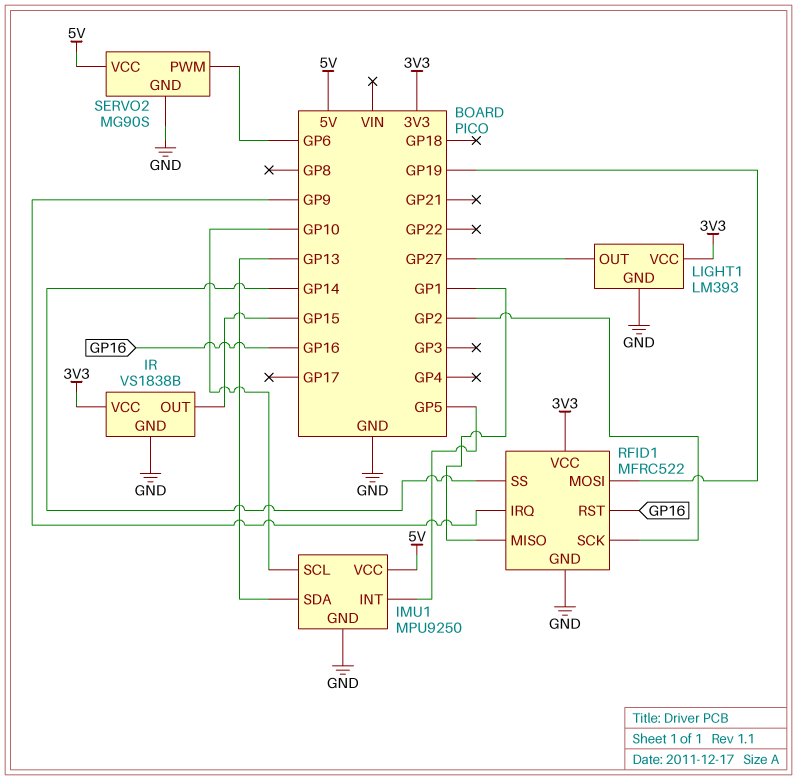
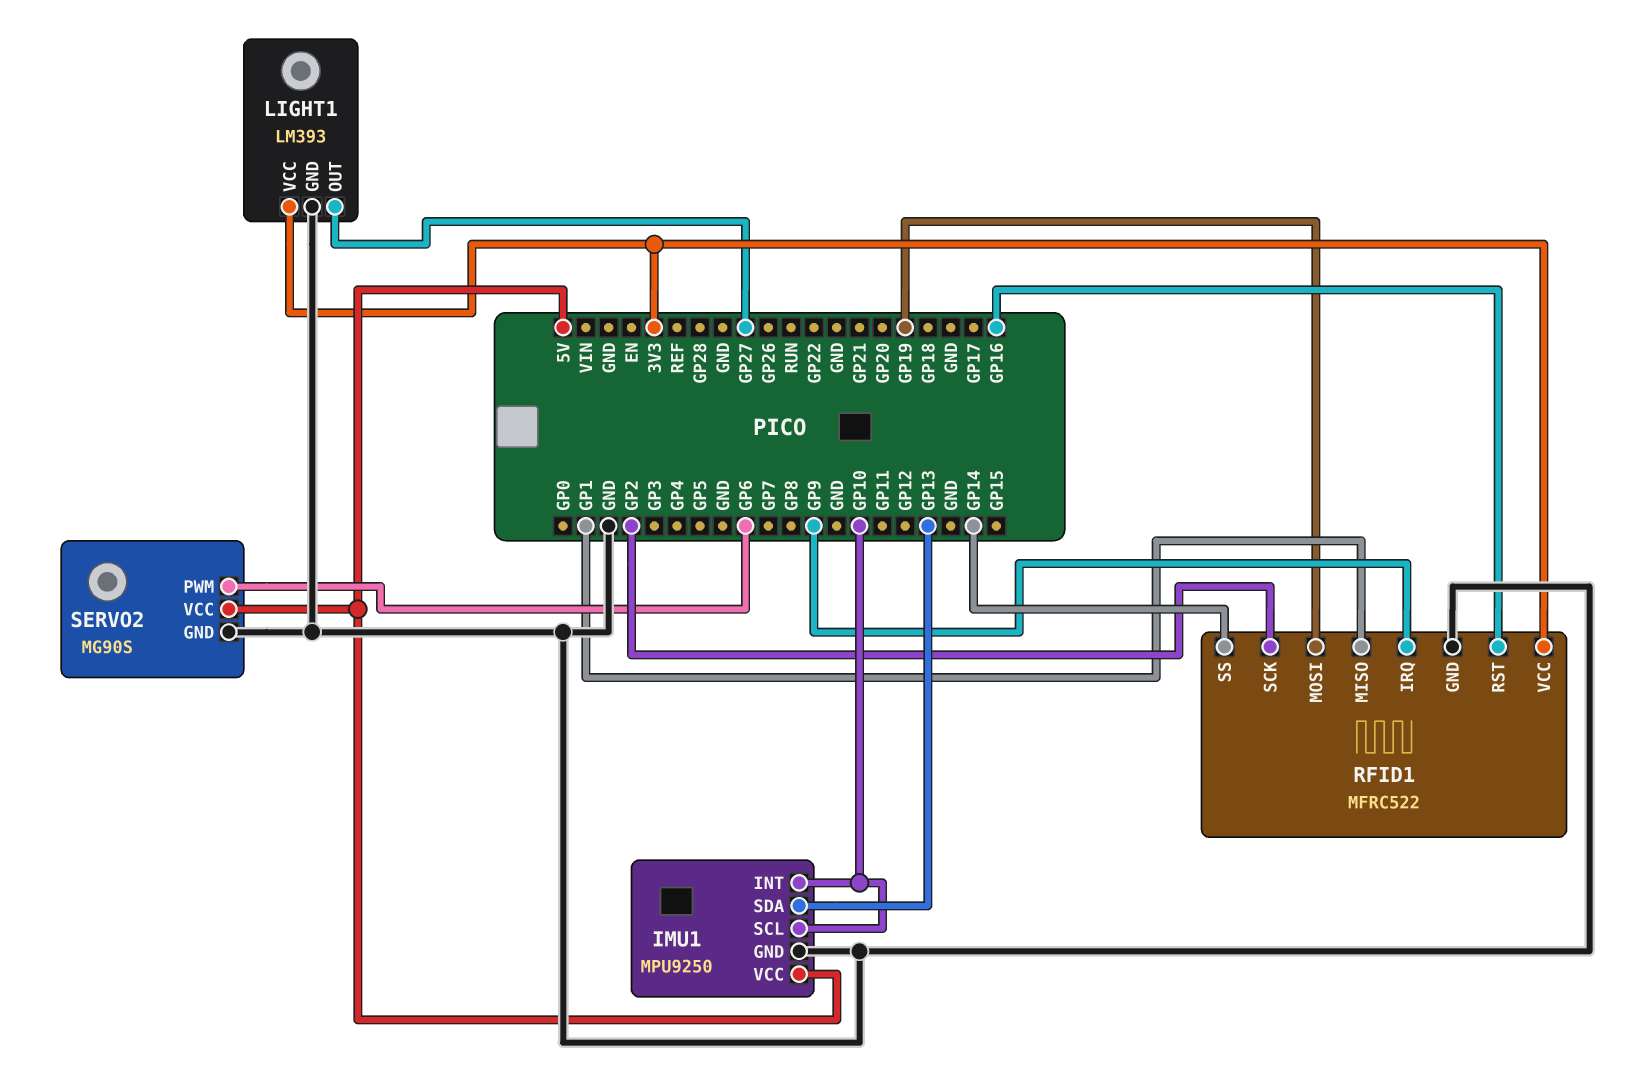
IMU1 pin INT: GP5 -> GP10
IR: VS1838B -> none
IR pin GND: GND -> none
IR pin OUT: GP15 -> none
IR pin VCC: 3V3 -> none

